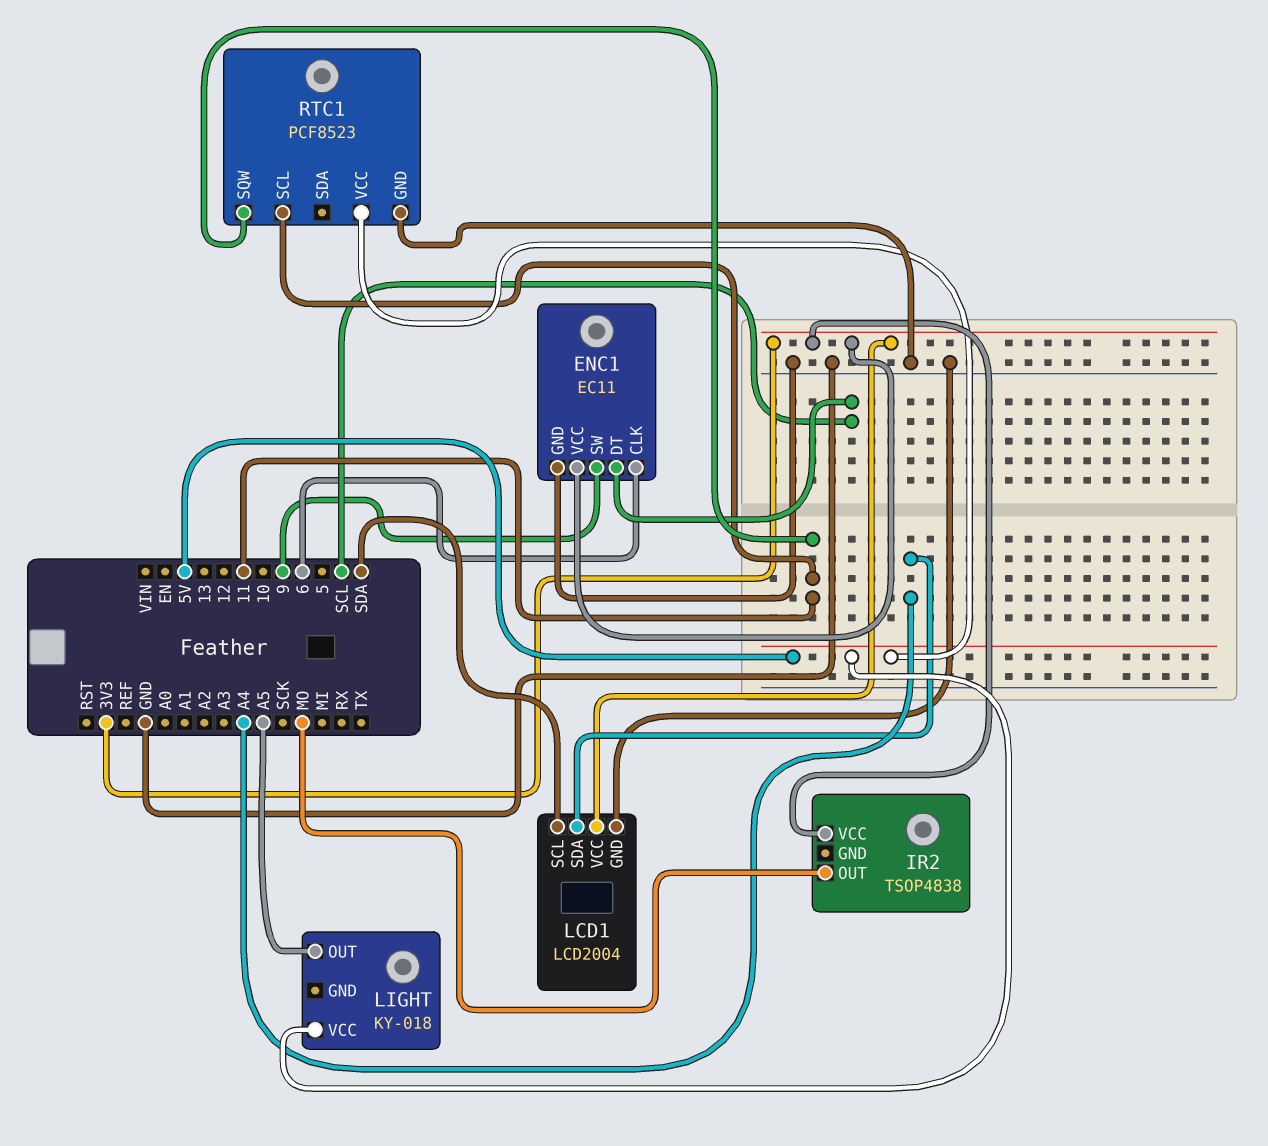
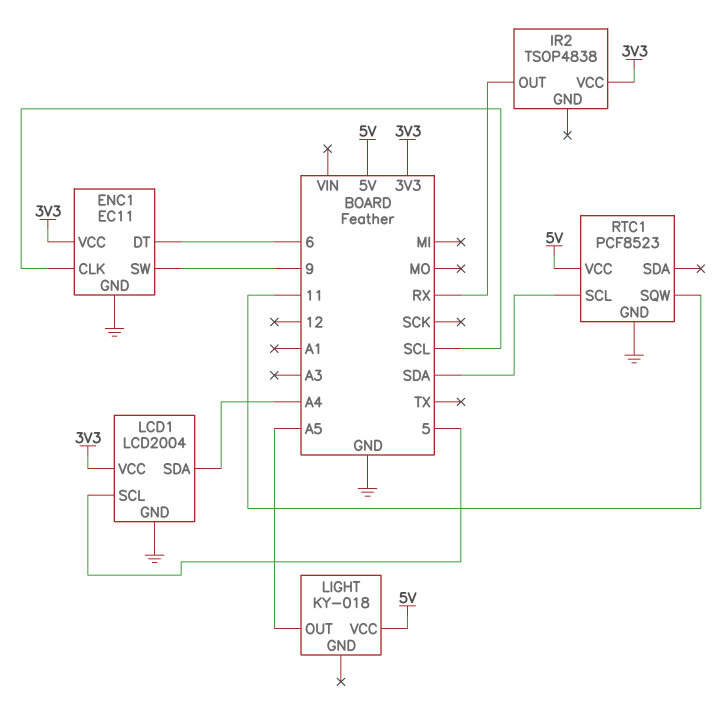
ENC1 pin CLK: 6 -> SCL
ENC1 pin DT: SCL -> 6
IR2 pin OUT: MO -> RX
LCD1 pin SCL: SDA -> 5
RTC1 pin SCL: 11 -> SDA

